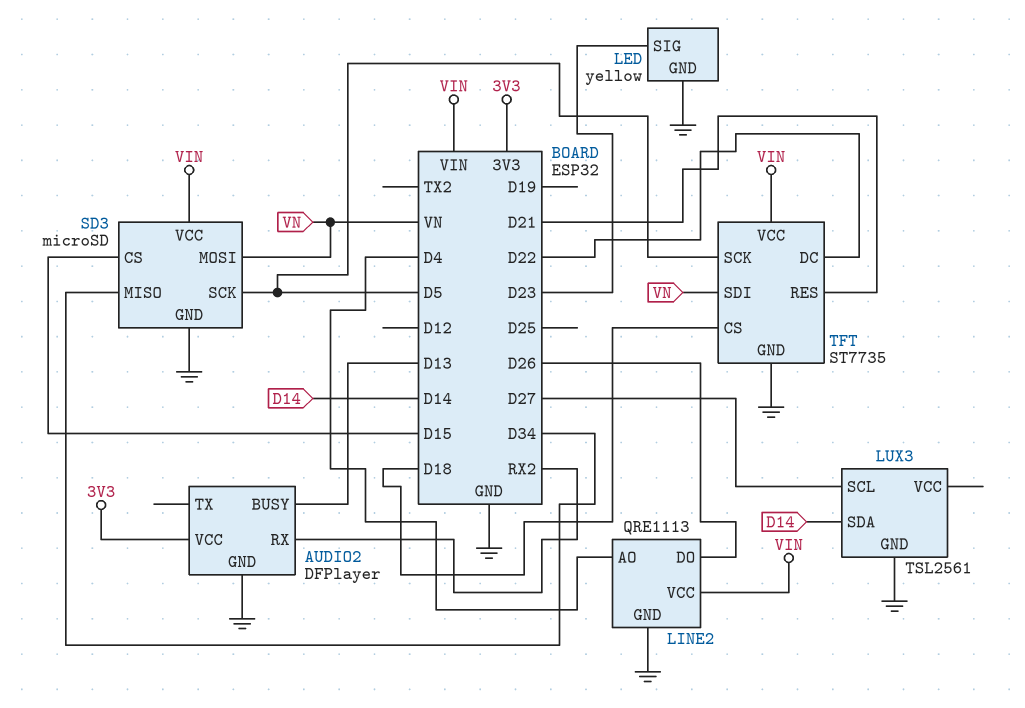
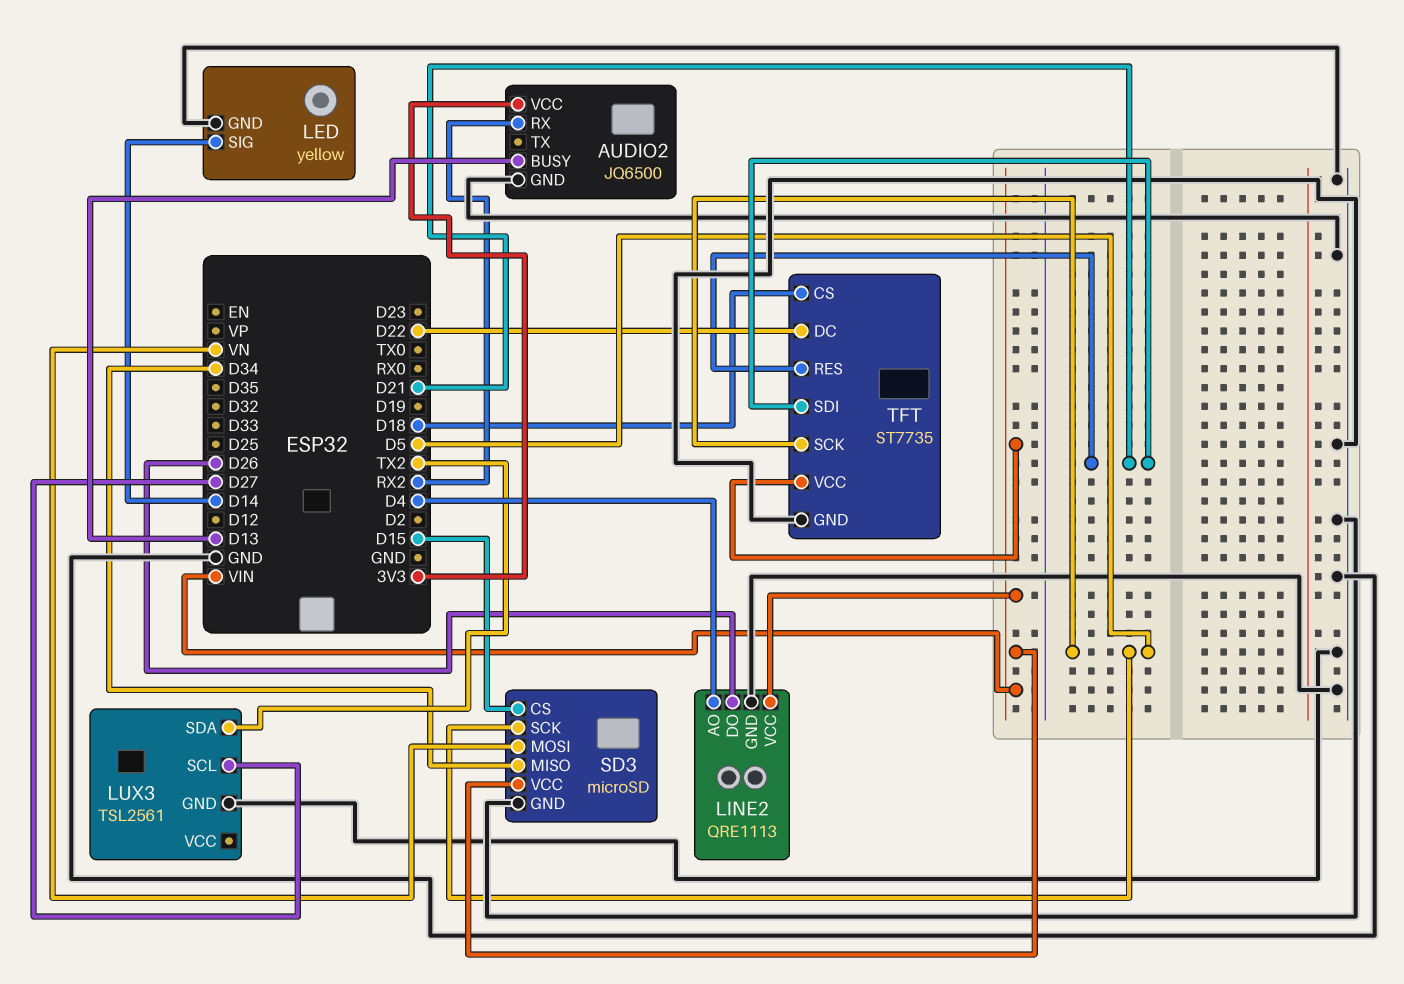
AUDIO2: DFPlayer -> JQ6500
LED pin SIG: D23 -> D14
LUX3 pin SDA: D14 -> TX2
TFT pin SDI: VN -> D21

